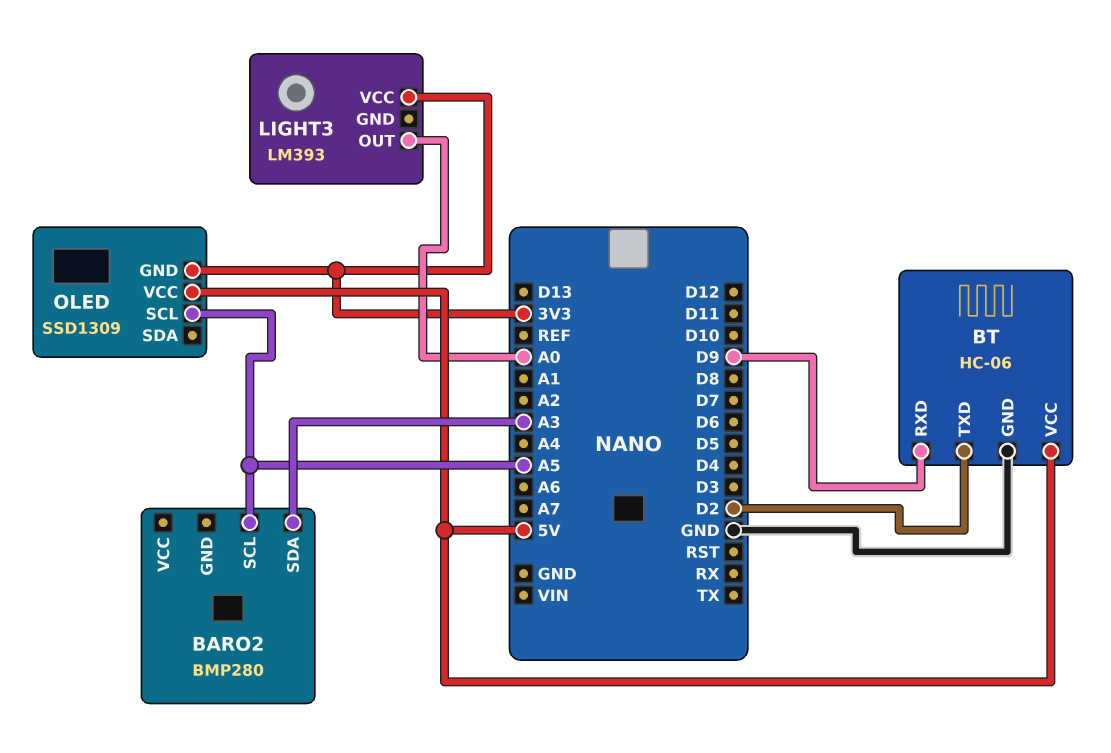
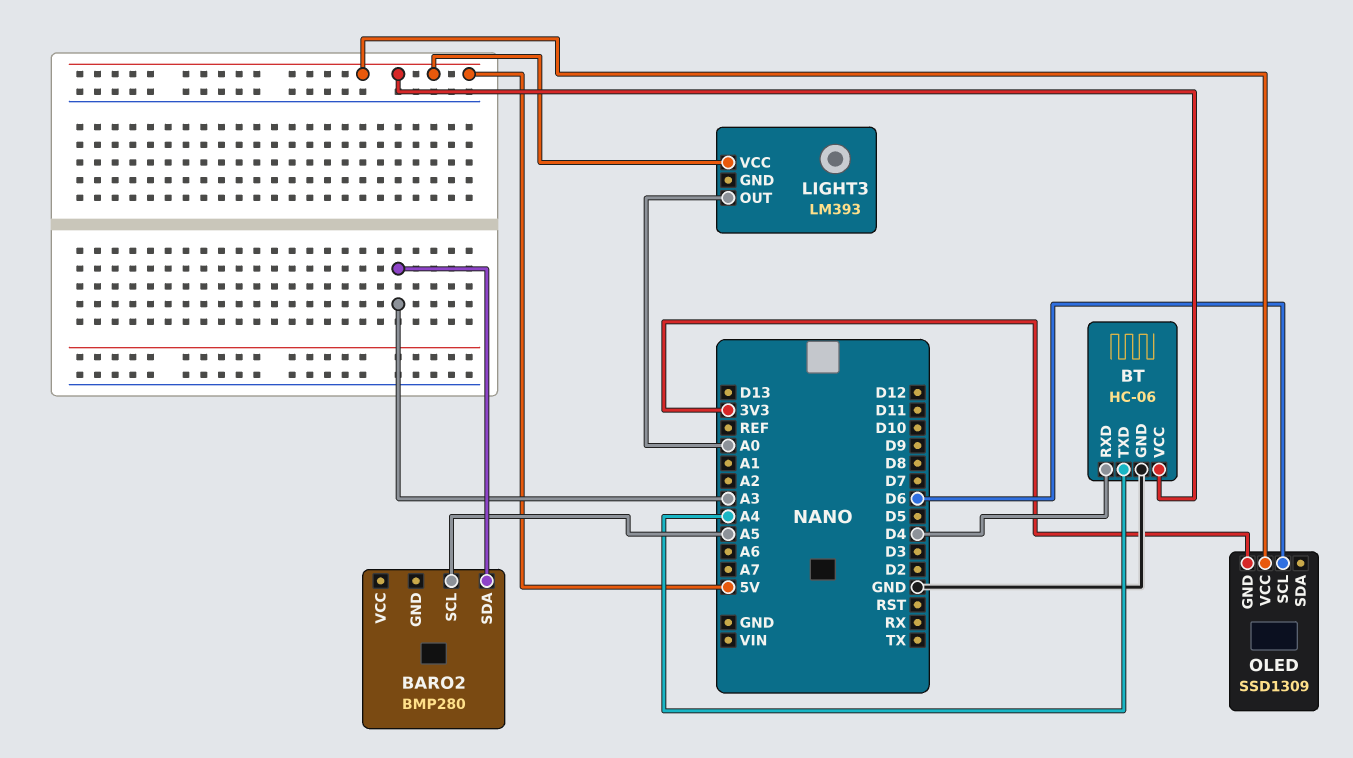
BT pin RXD: D9 -> D4
BT pin TXD: D2 -> A4
LIGHT3 pin VCC: 3V3 -> 5V
OLED pin SCL: A5 -> D6

